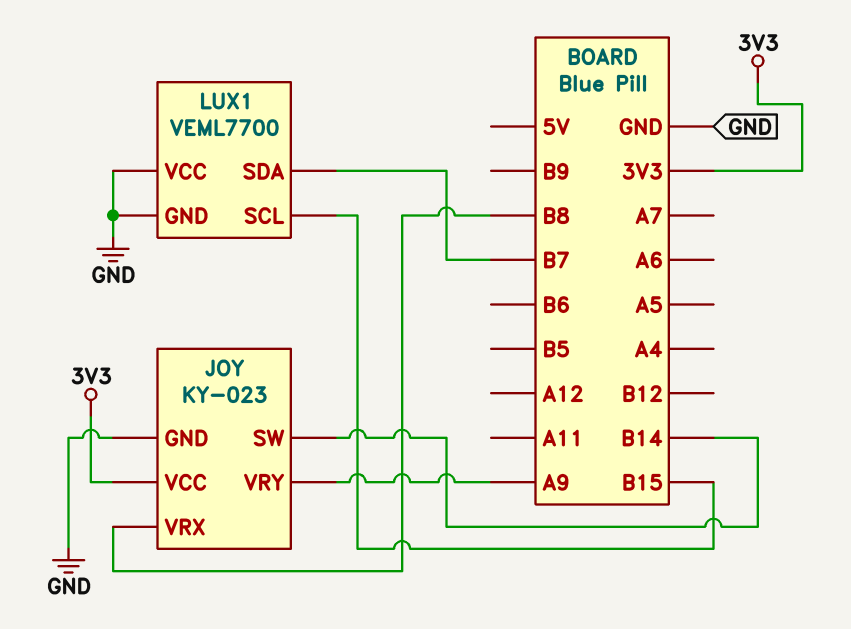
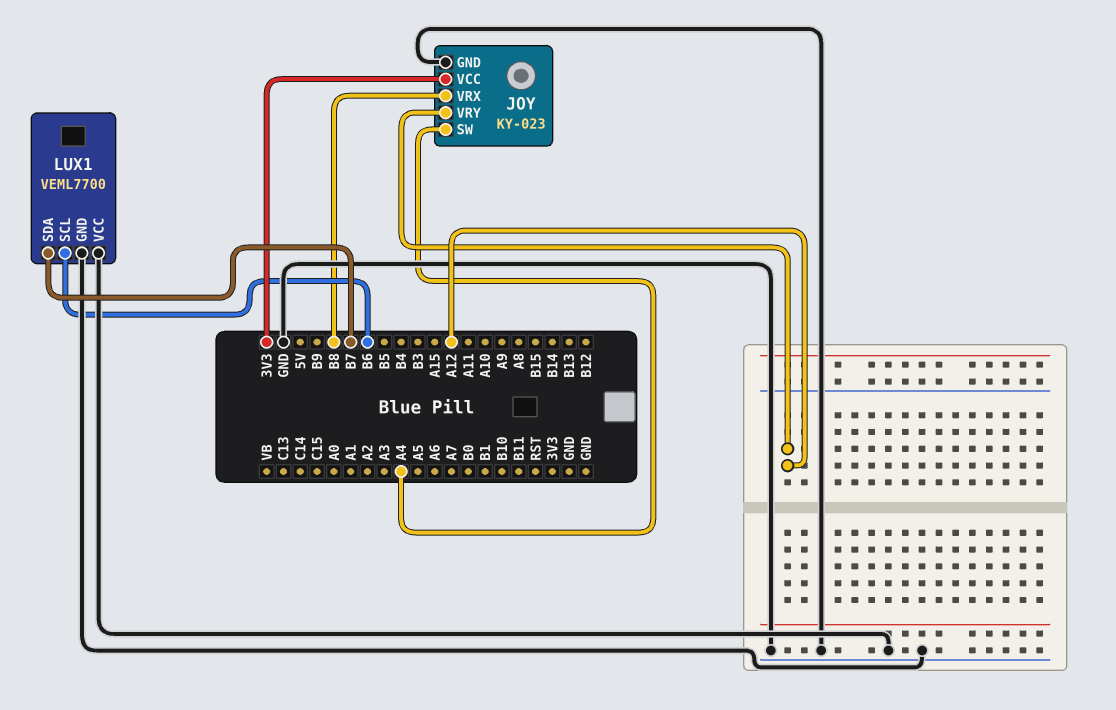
JOY pin SW: B14 -> A4
JOY pin VRY: A9 -> A12
LUX1 pin SCL: B15 -> B6

